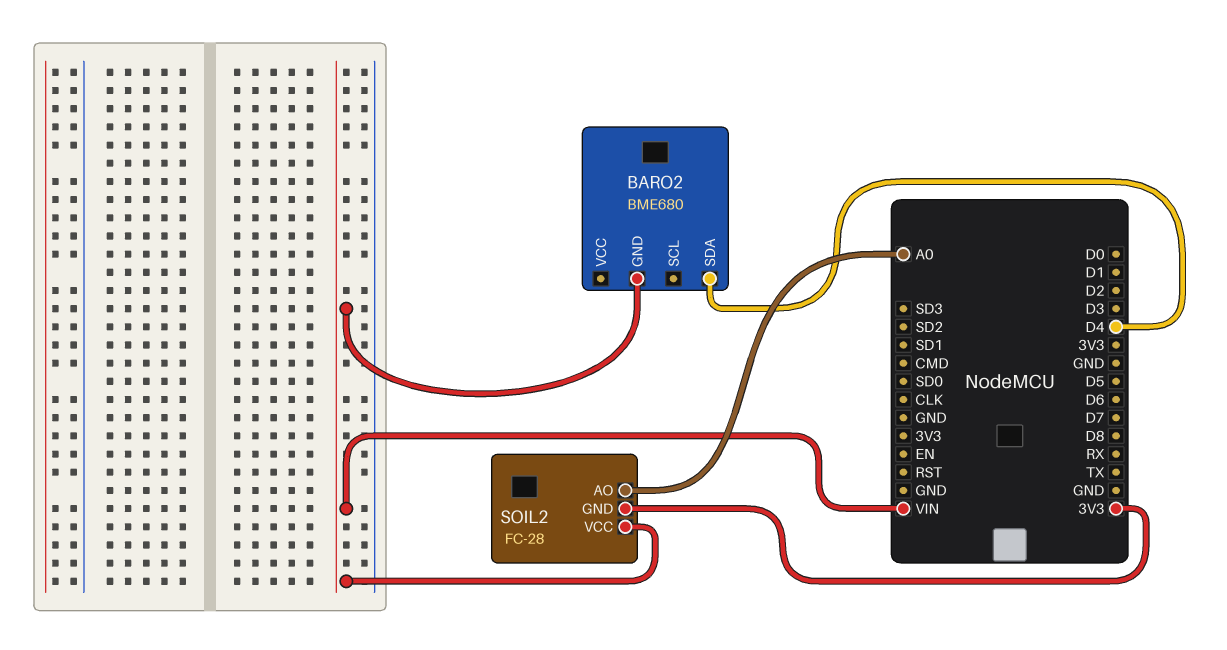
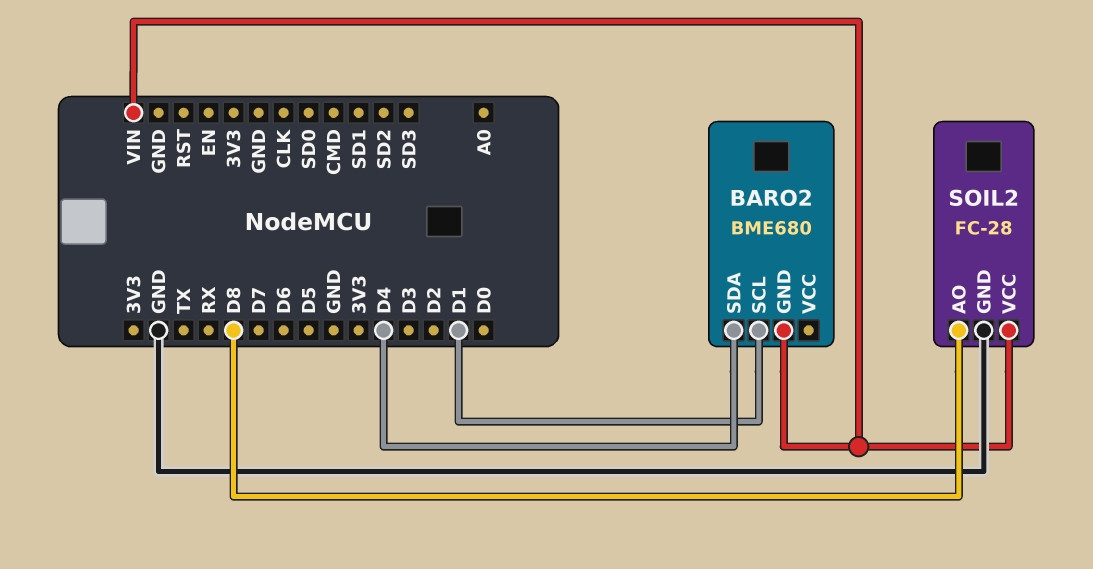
BARO2 pin SCL: none -> D1
SOIL2 pin AO: A0 -> D8
SOIL2 pin GND: 3V3 -> GND

